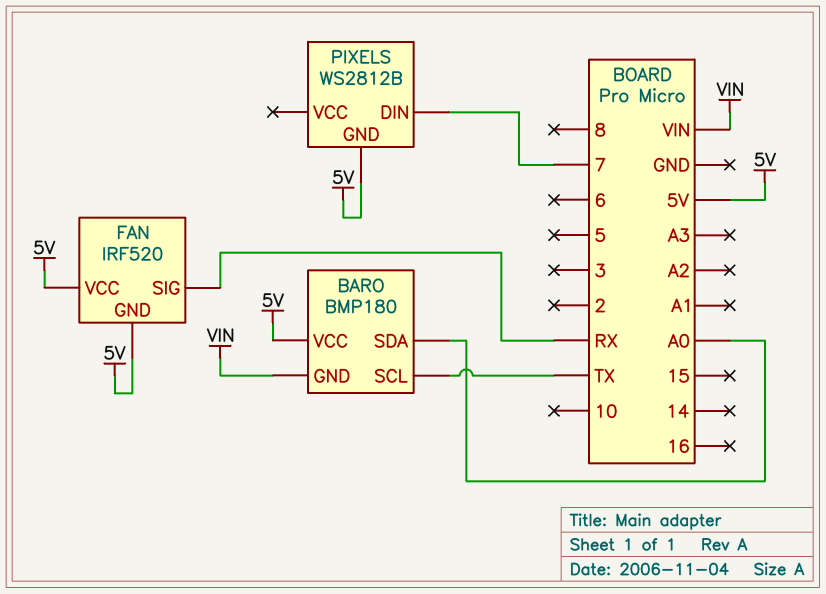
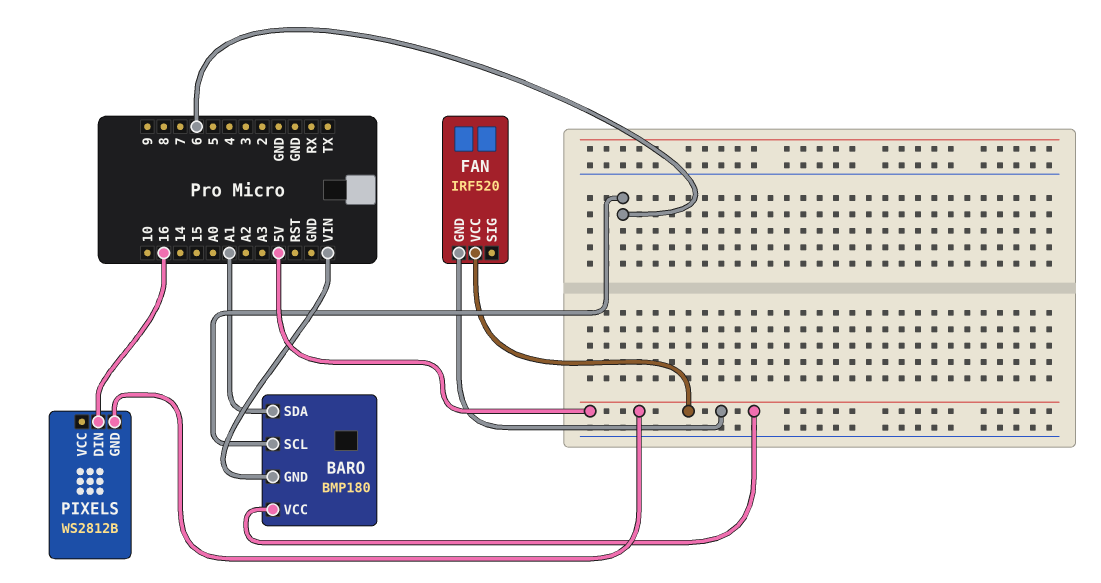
BARO pin SCL: TX -> 6
BARO pin SDA: A0 -> A1
FAN pin SIG: RX -> none
PIXELS pin DIN: 7 -> 16

